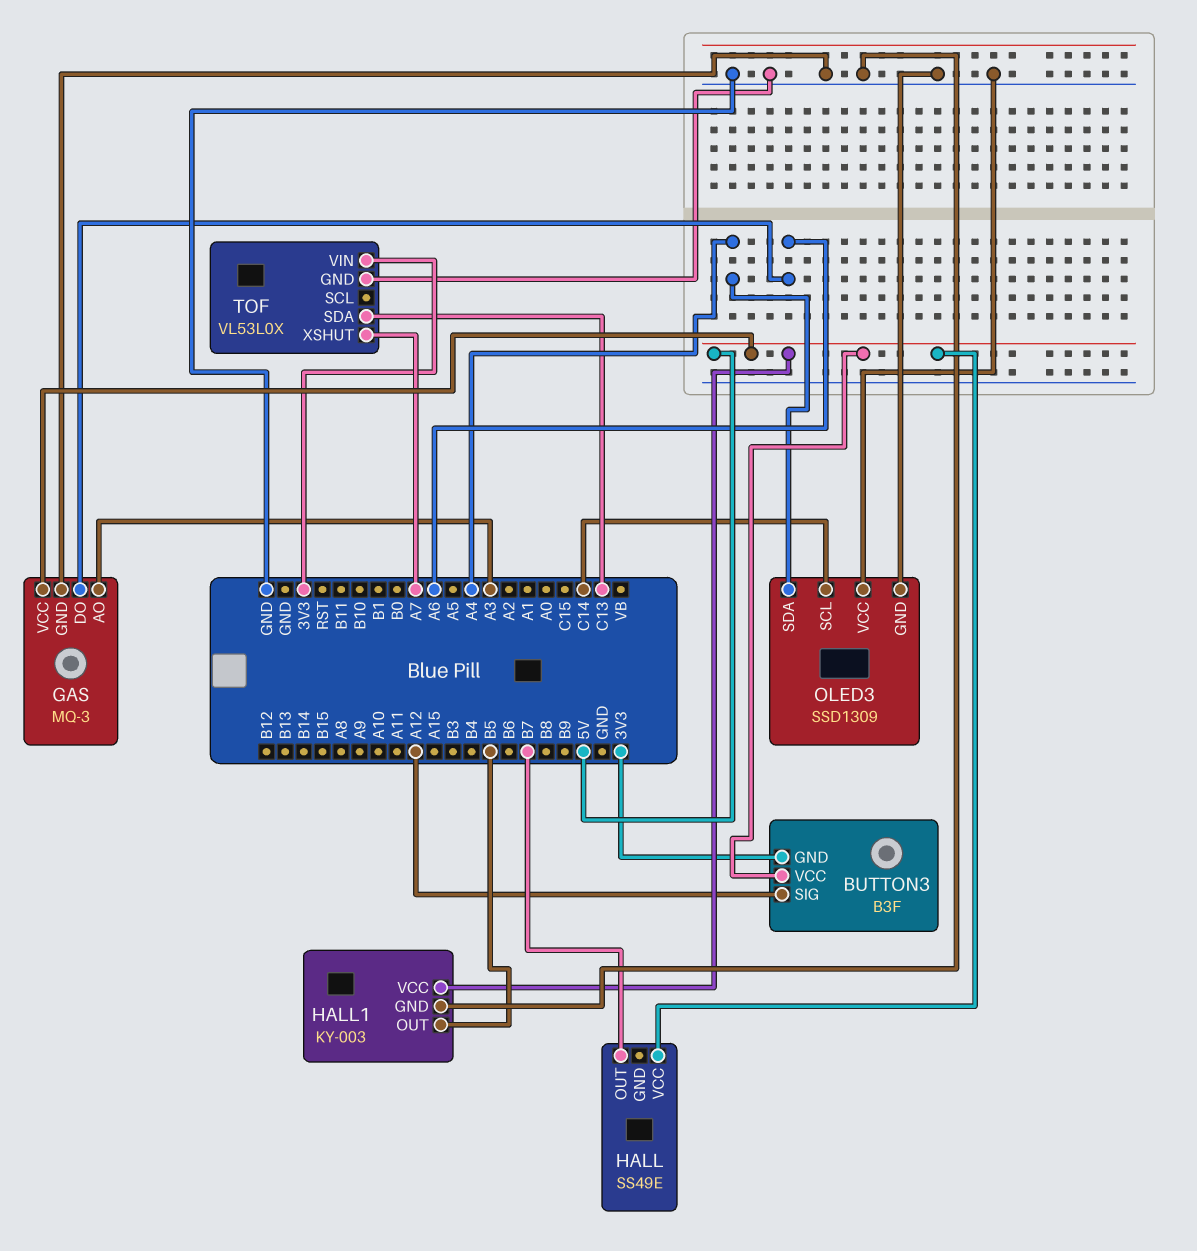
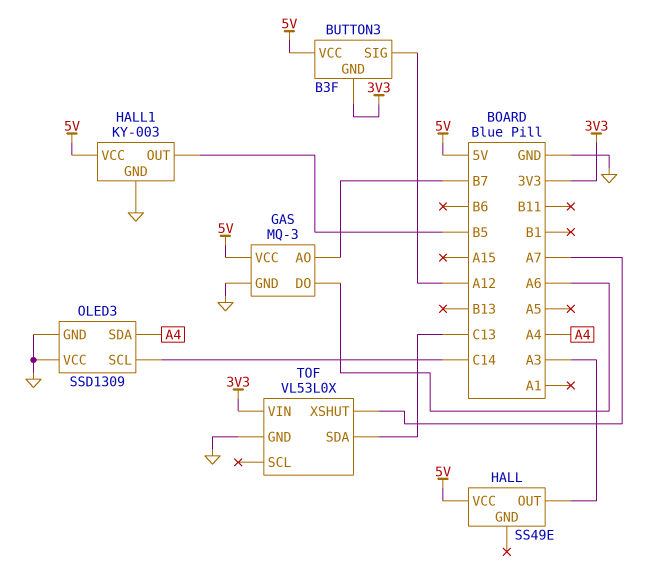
GAS pin AO: A3 -> B7
HALL pin OUT: B7 -> A3

